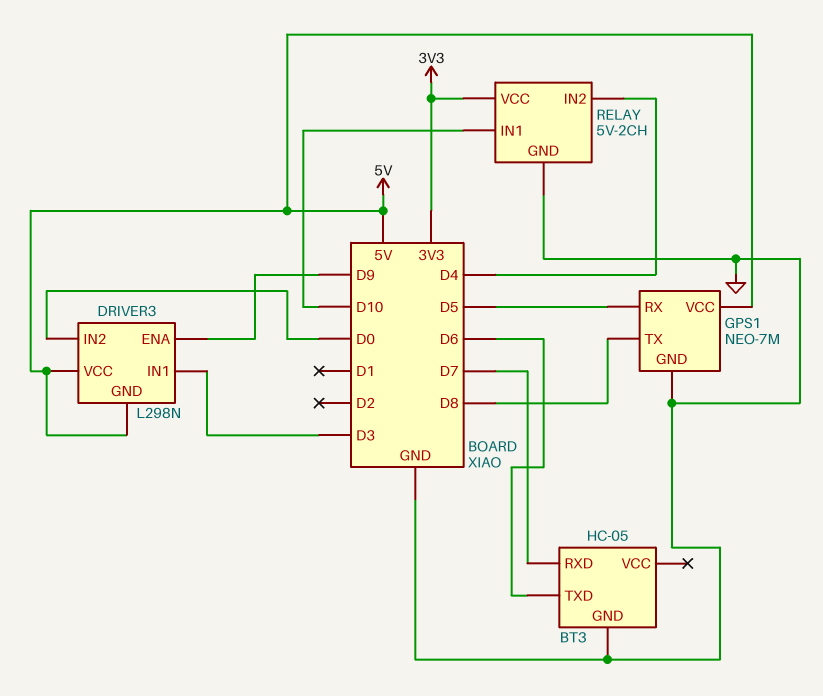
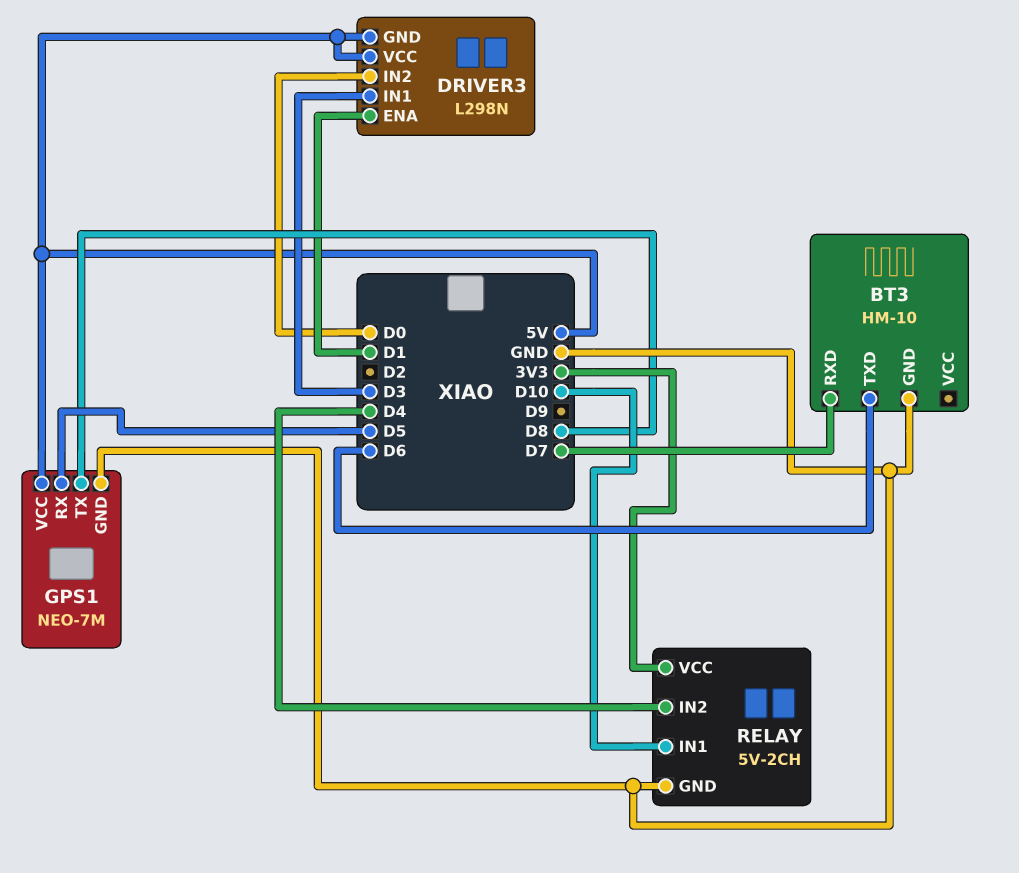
BT3: HC-05 -> HM-10
DRIVER3 pin ENA: D9 -> D1

